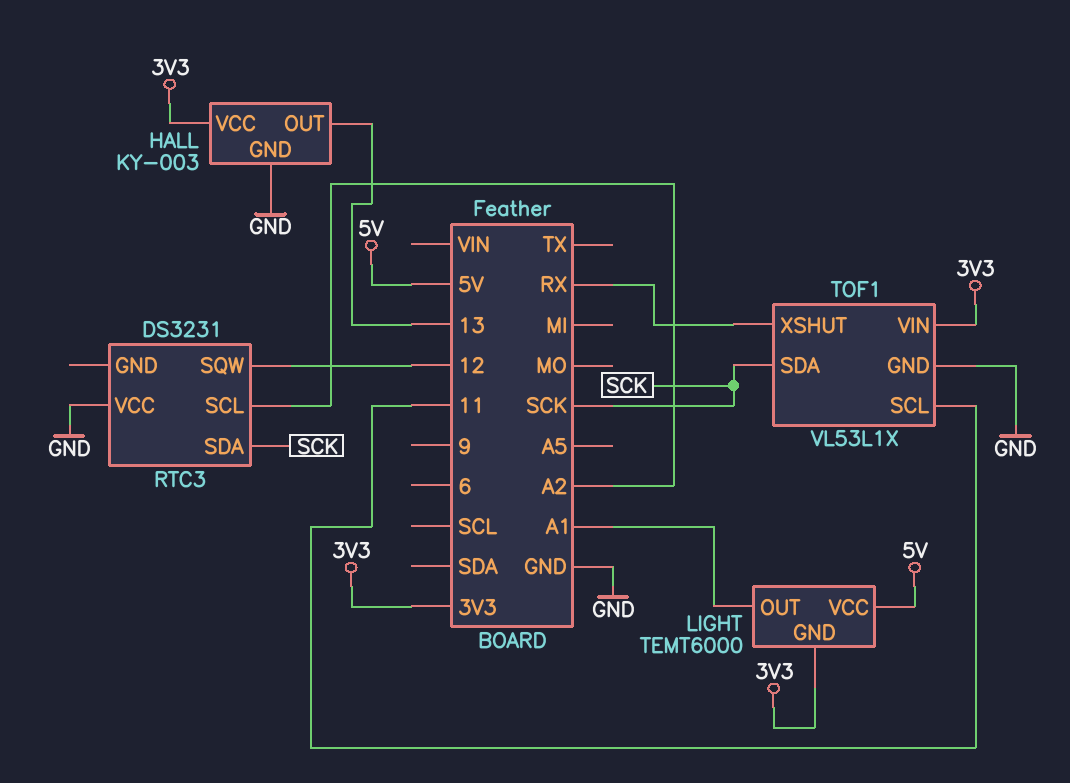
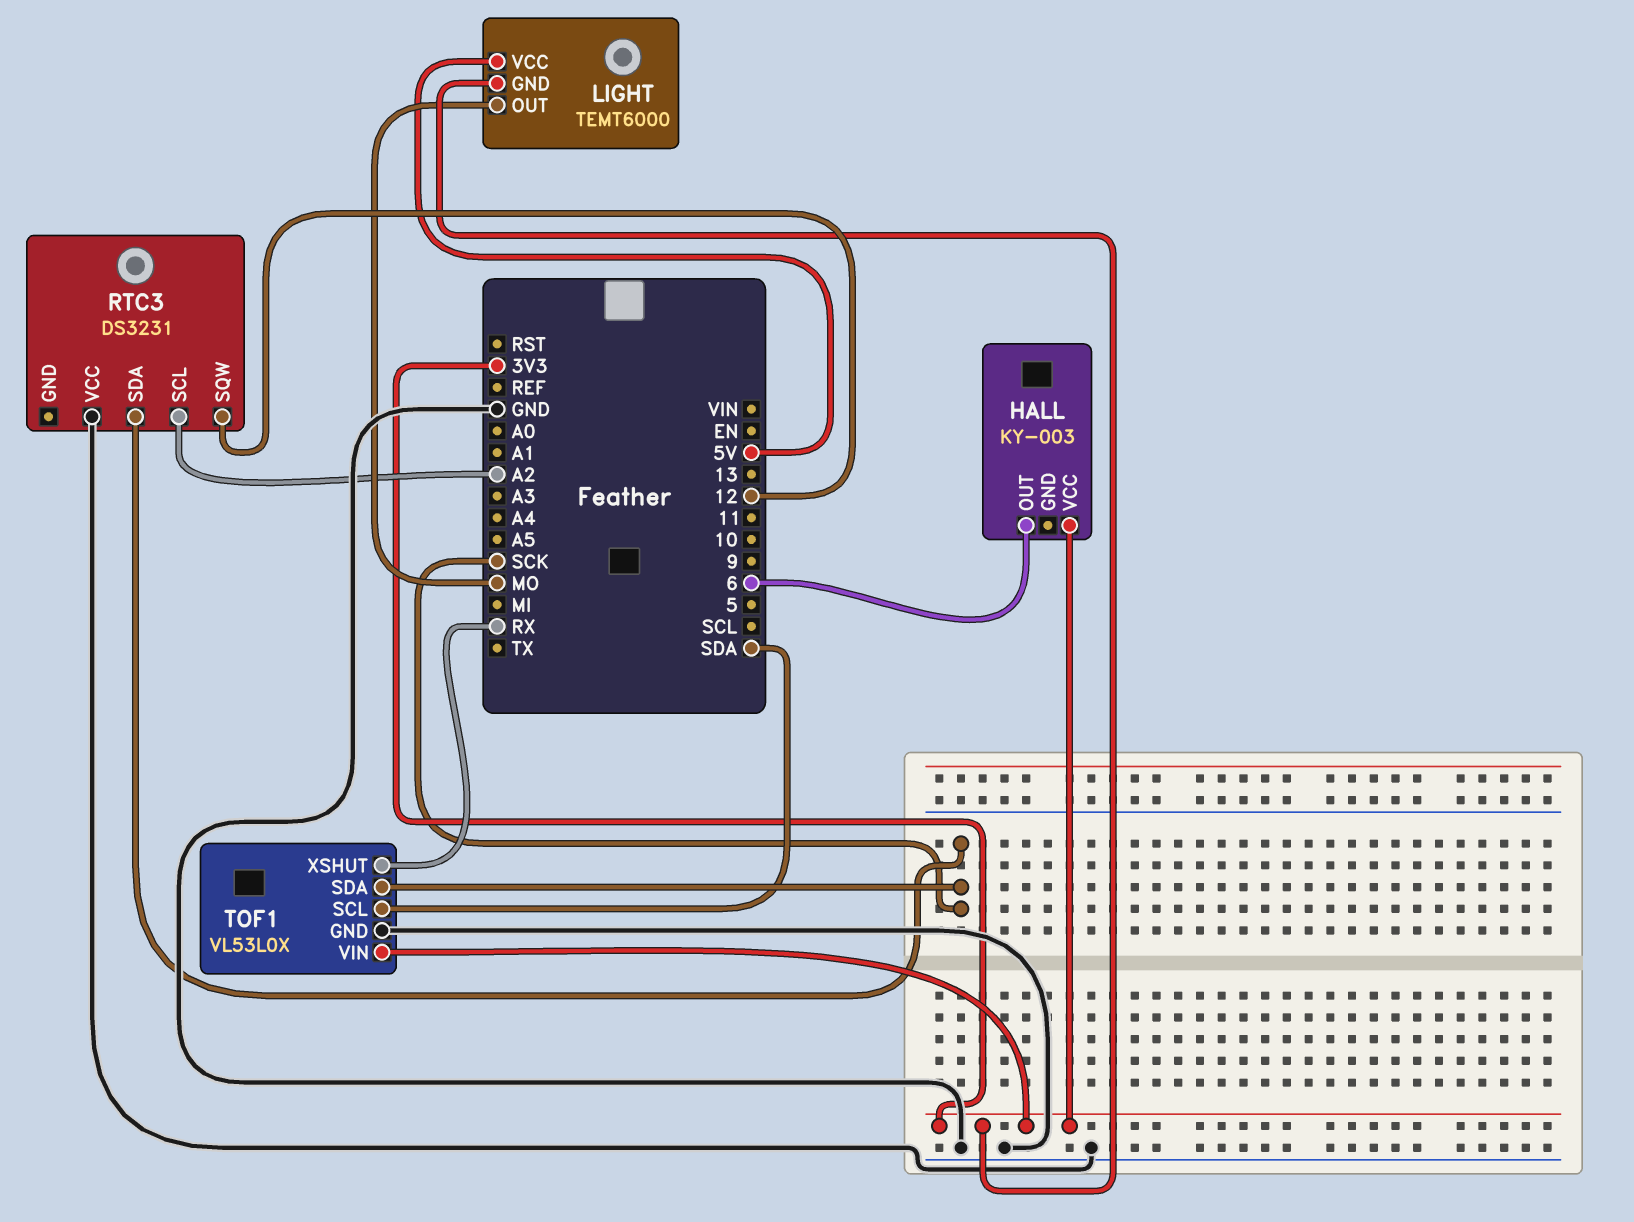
HALL pin GND: GND -> none
HALL pin OUT: 13 -> 6
LIGHT pin OUT: A1 -> MO
TOF1: VL53L1X -> VL53L0X
TOF1 pin SCL: 11 -> SDA

